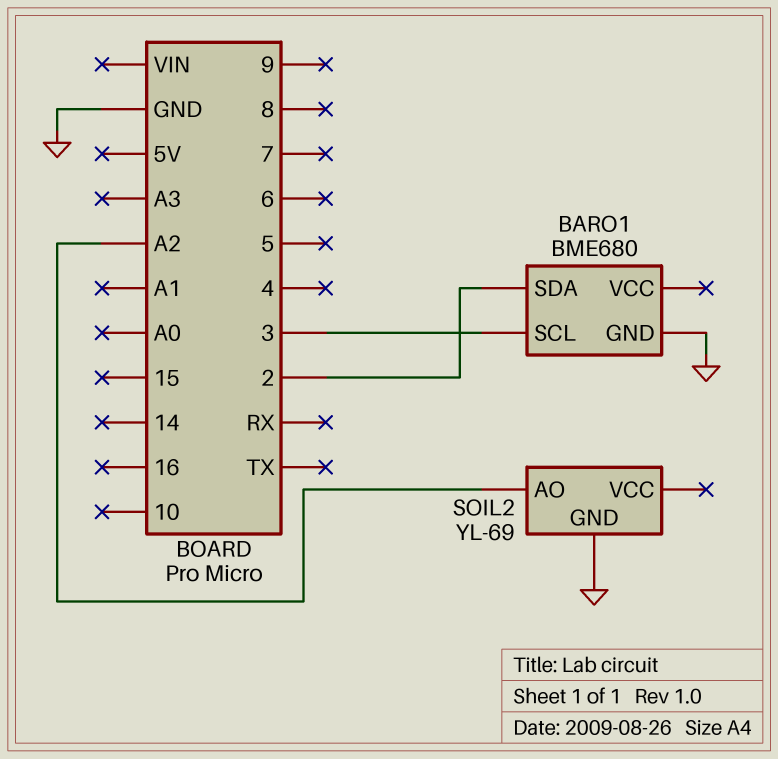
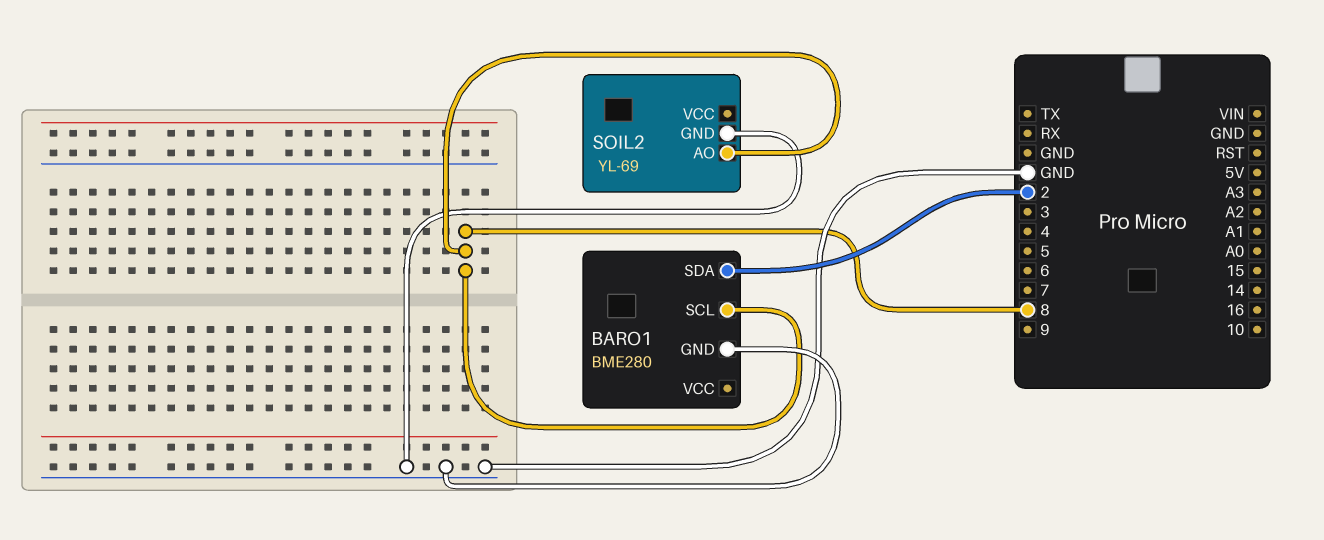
BARO1: BME680 -> BME280
BARO1 pin SCL: 3 -> 8
SOIL2 pin AO: A2 -> 8

